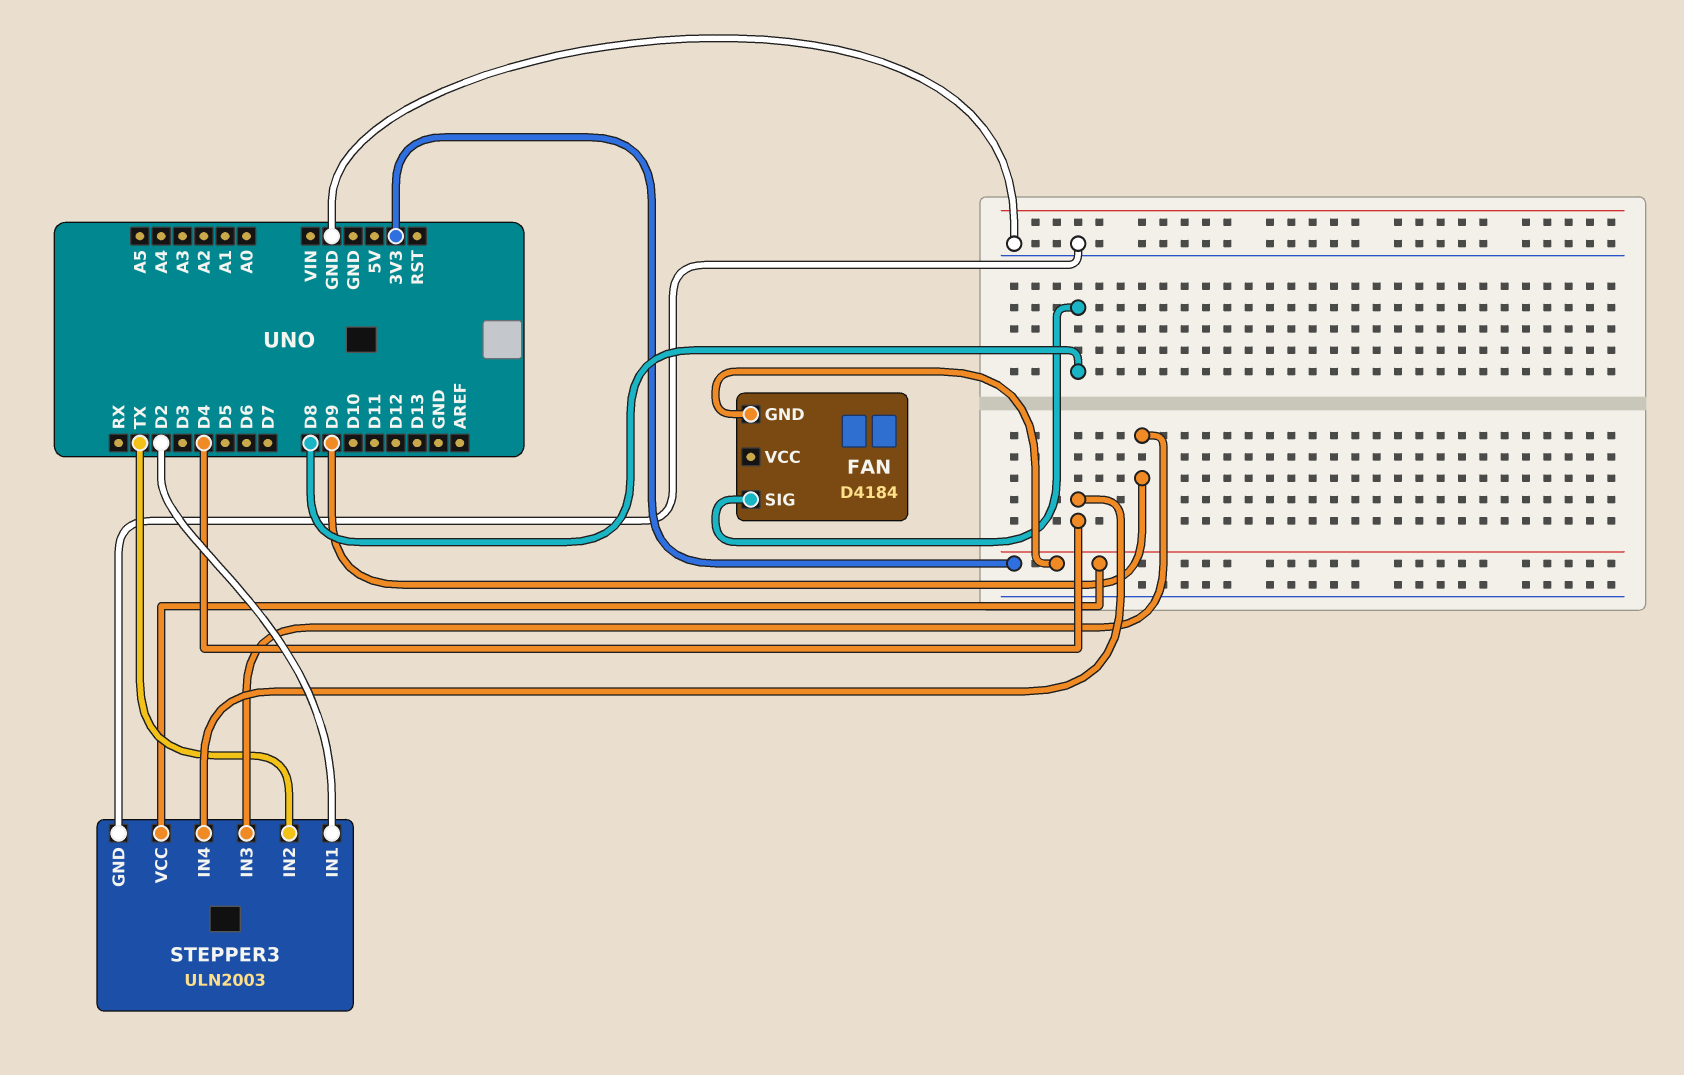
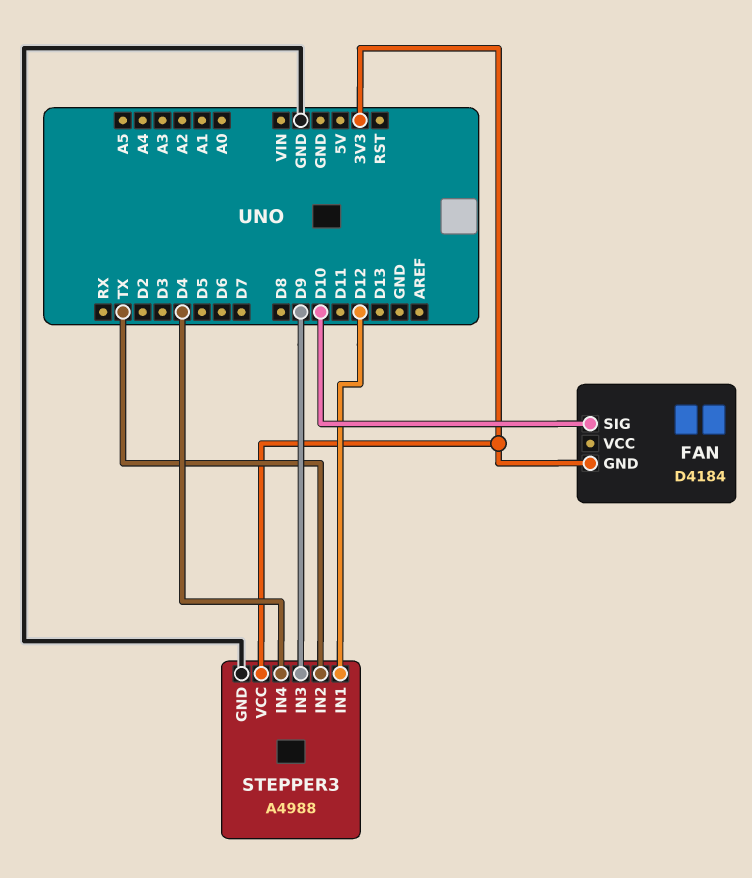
FAN pin SIG: D8 -> D10
STEPPER3: ULN2003 -> A4988
STEPPER3 pin IN1: D2 -> D12

